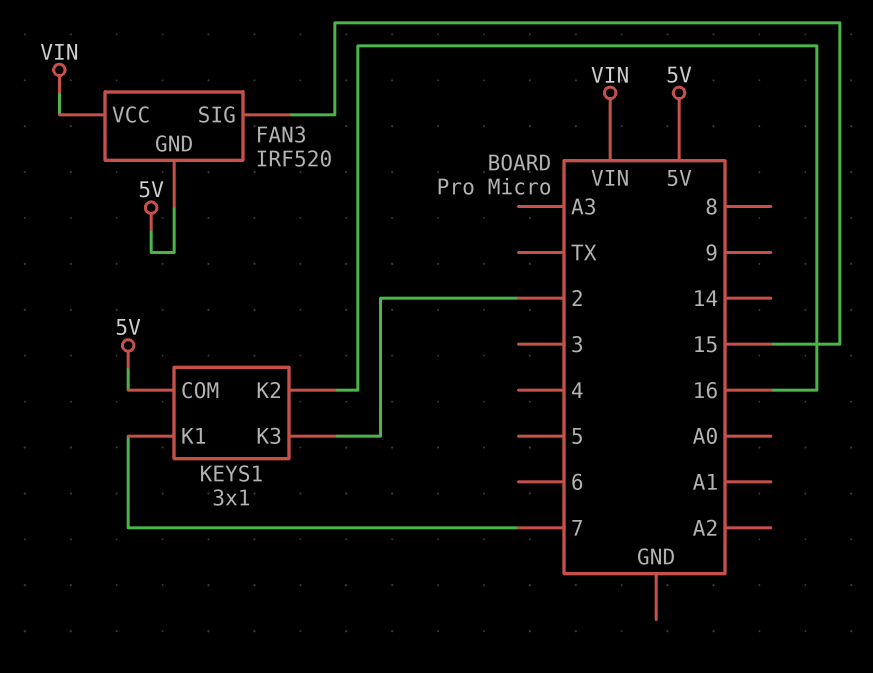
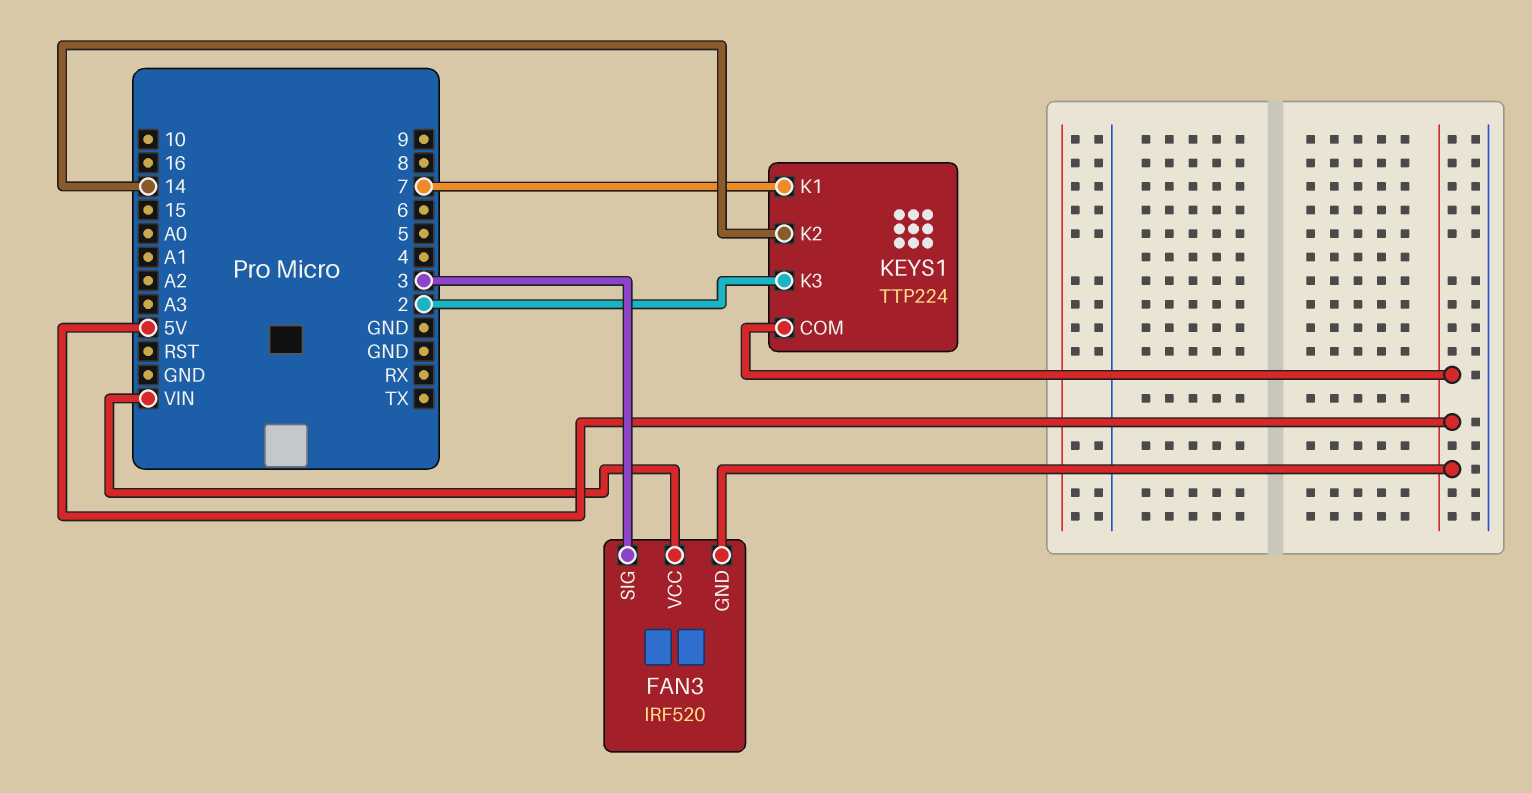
FAN3 pin SIG: 15 -> 3
KEYS1: 3x1 -> TTP224
KEYS1 pin K2: 16 -> 14

